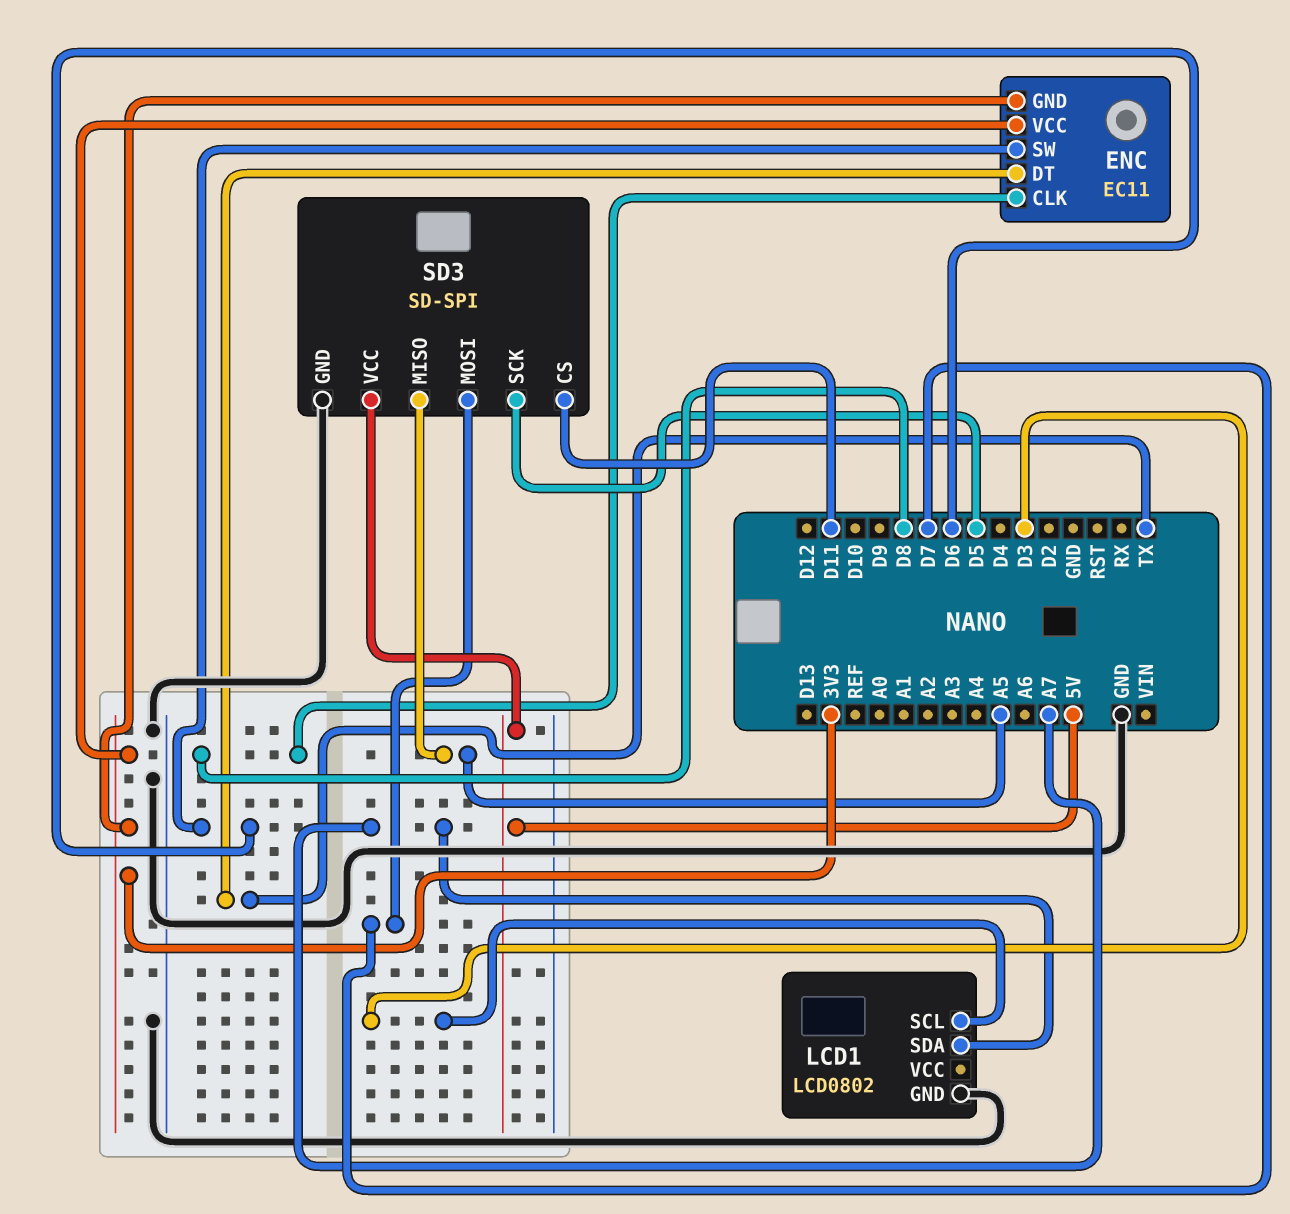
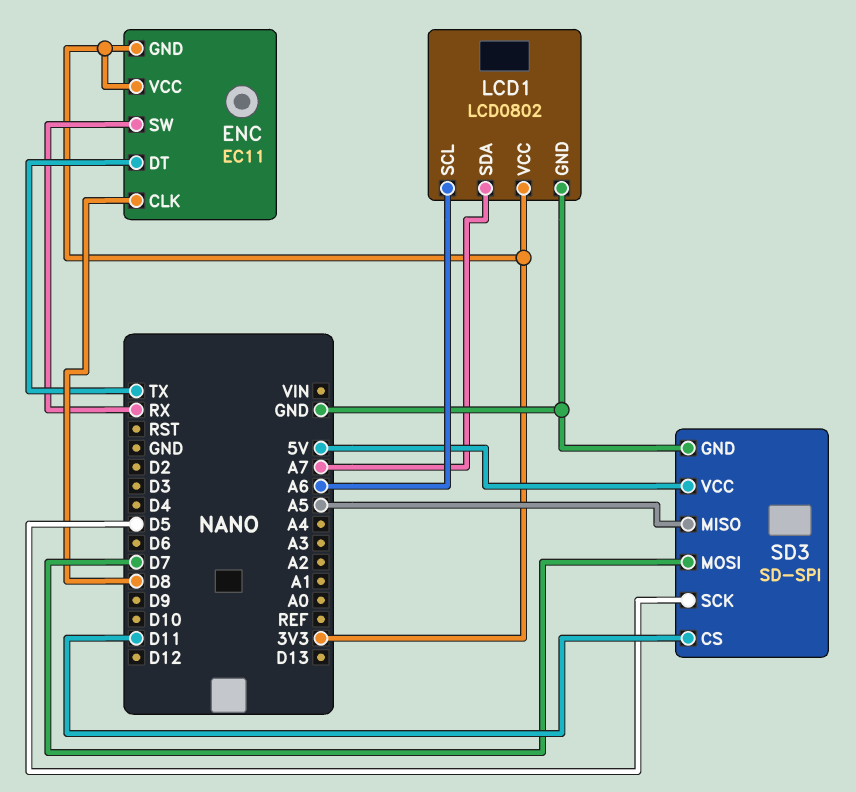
ENC pin SW: D6 -> RX
LCD1 pin SCL: D3 -> A6
LCD1 pin VCC: none -> 3V3

